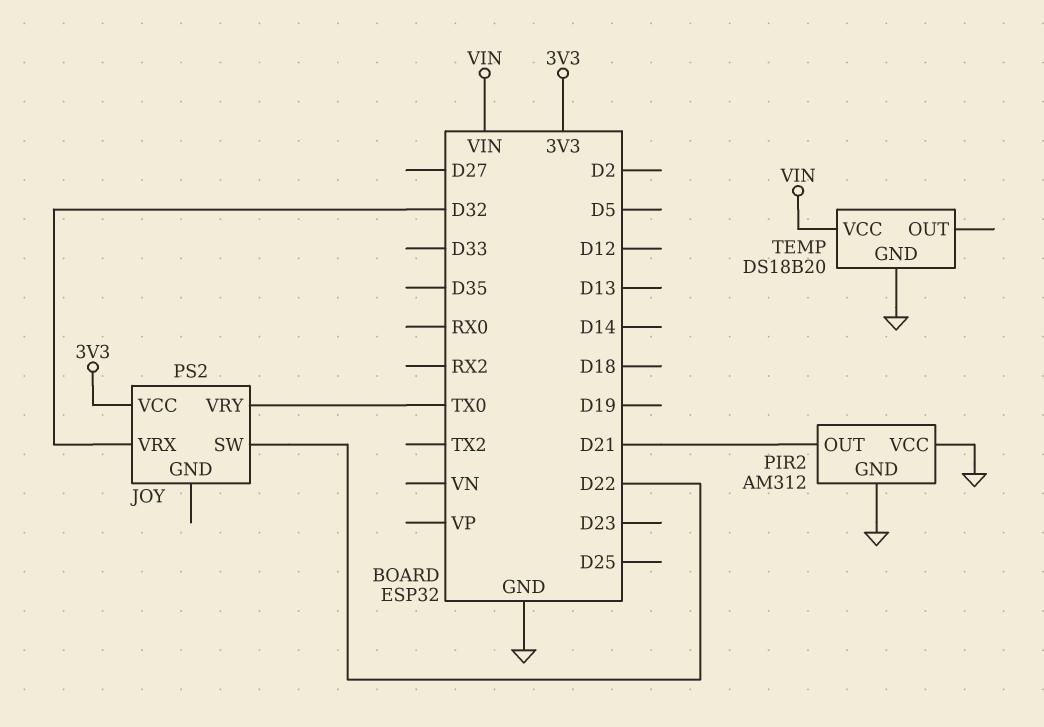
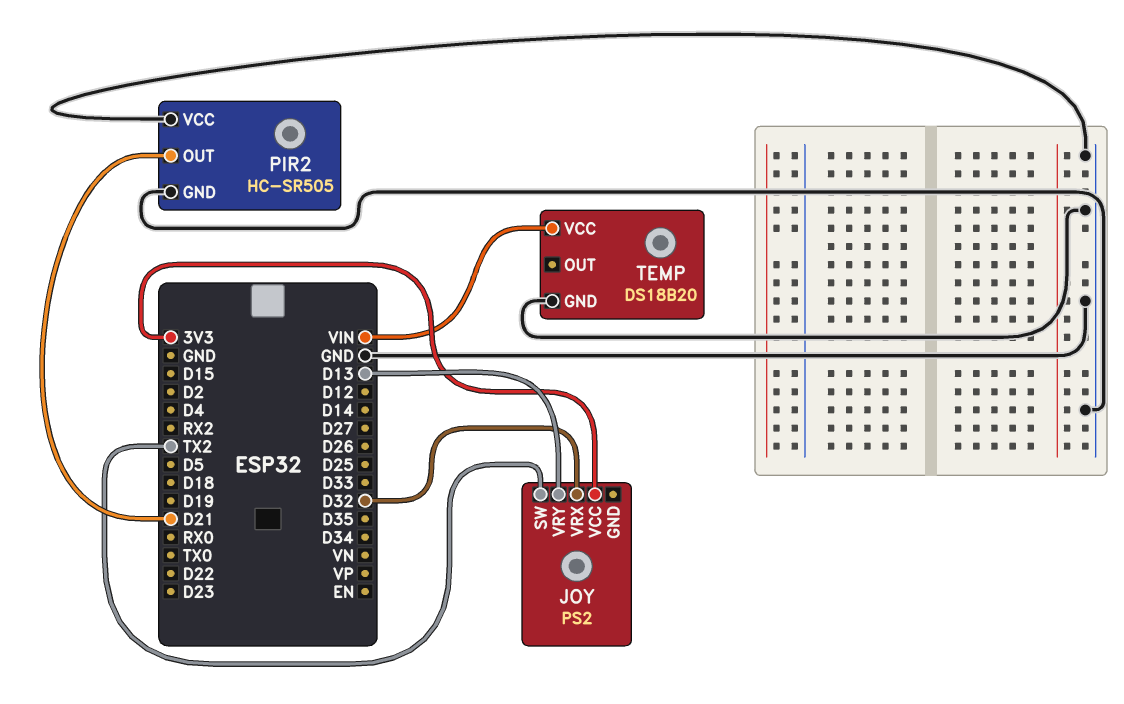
JOY pin SW: D22 -> TX2
JOY pin VRY: TX0 -> D13
PIR2: AM312 -> HC-SR505

